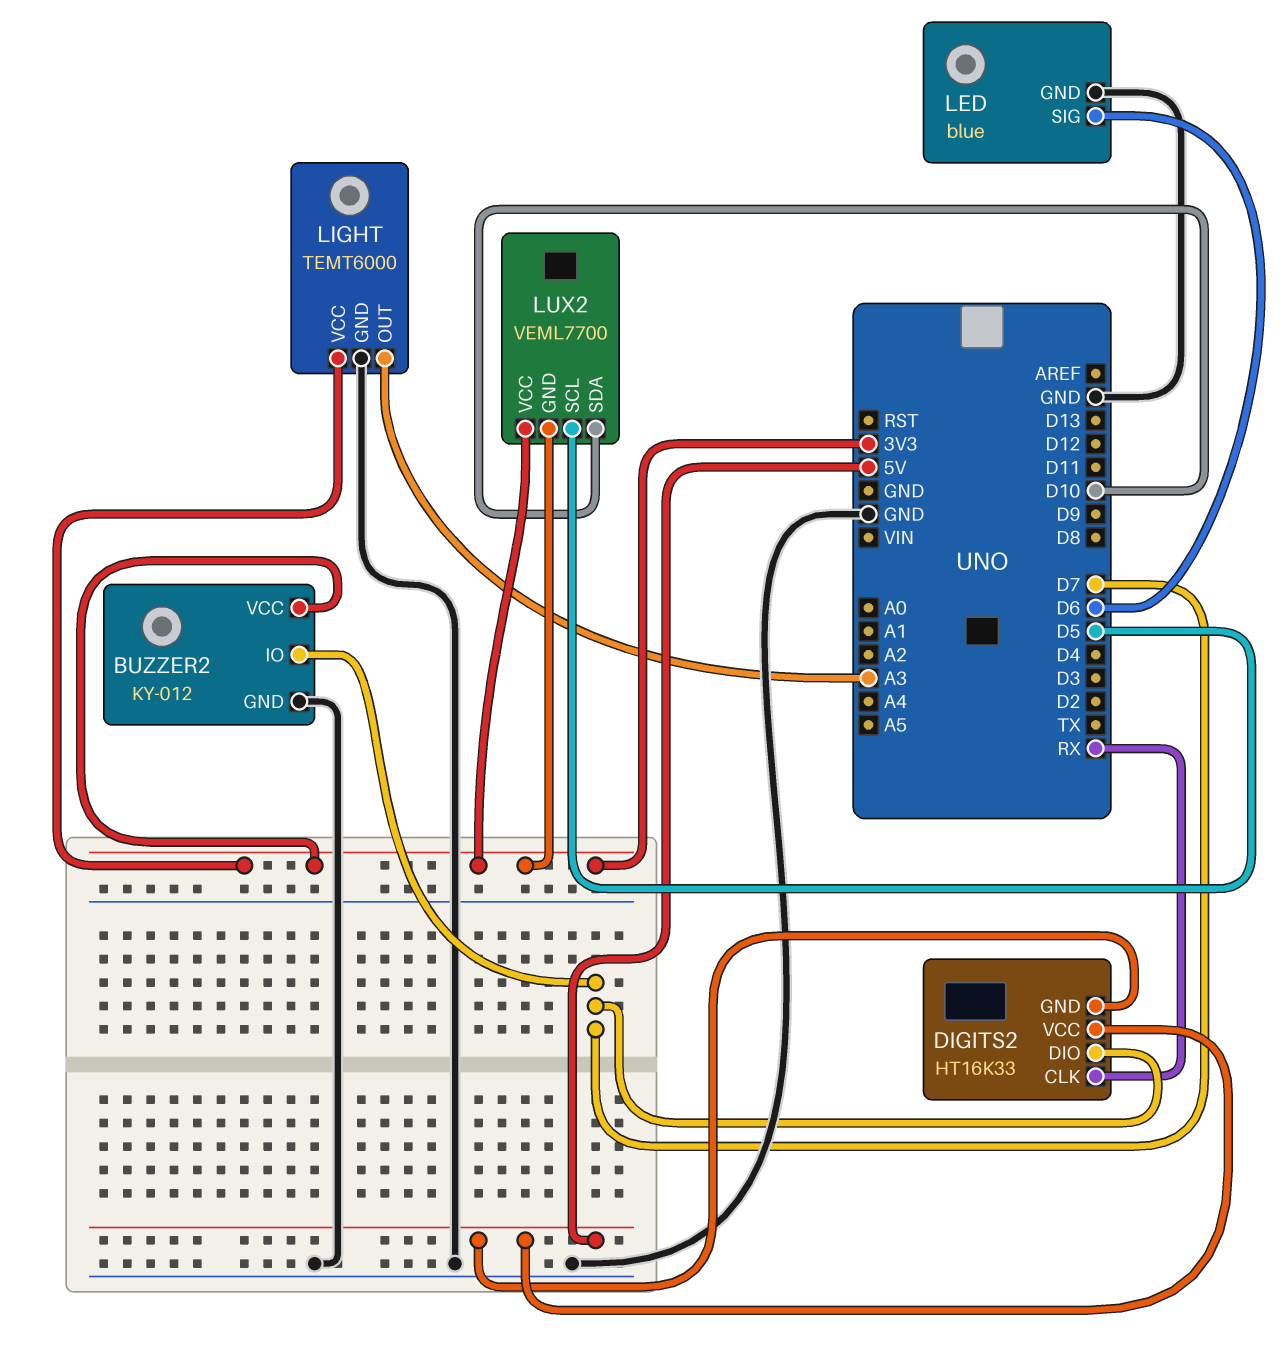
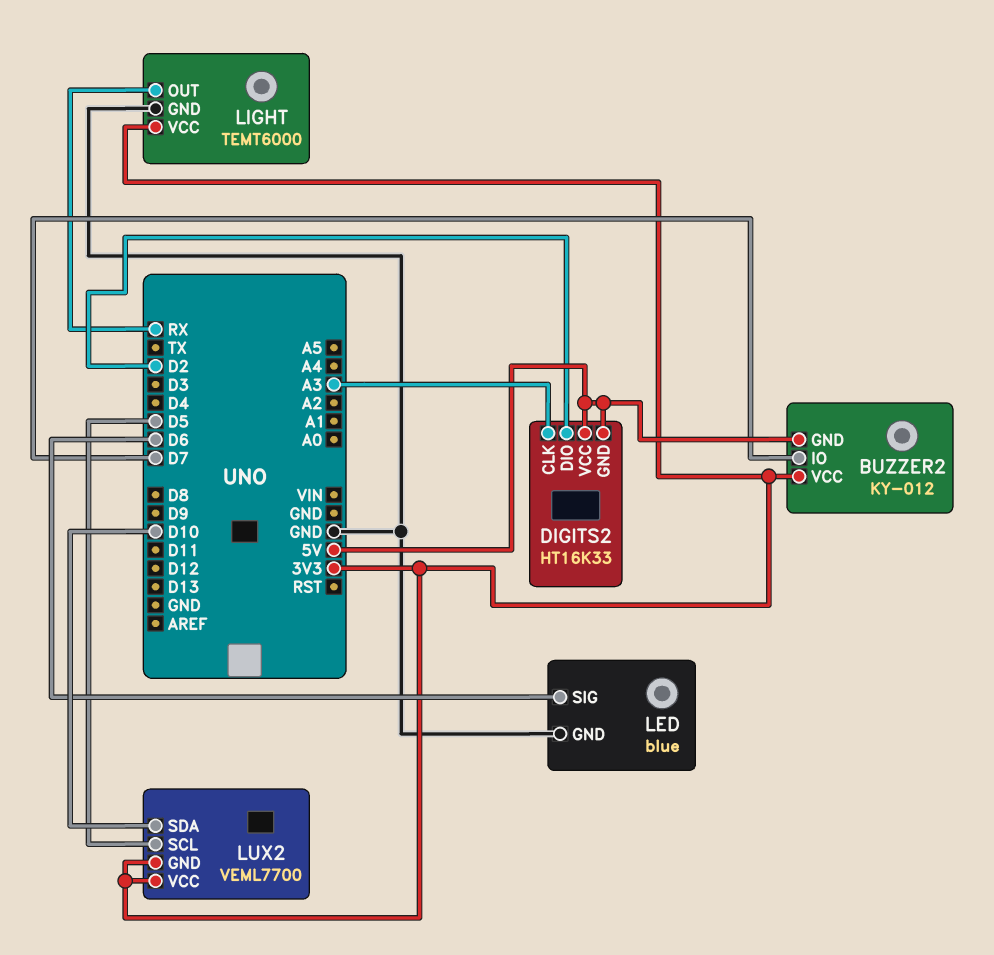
BUZZER2 pin GND: GND -> 5V
DIGITS2 pin CLK: RX -> A3
DIGITS2 pin DIO: D7 -> D2
LIGHT pin OUT: A3 -> RX

